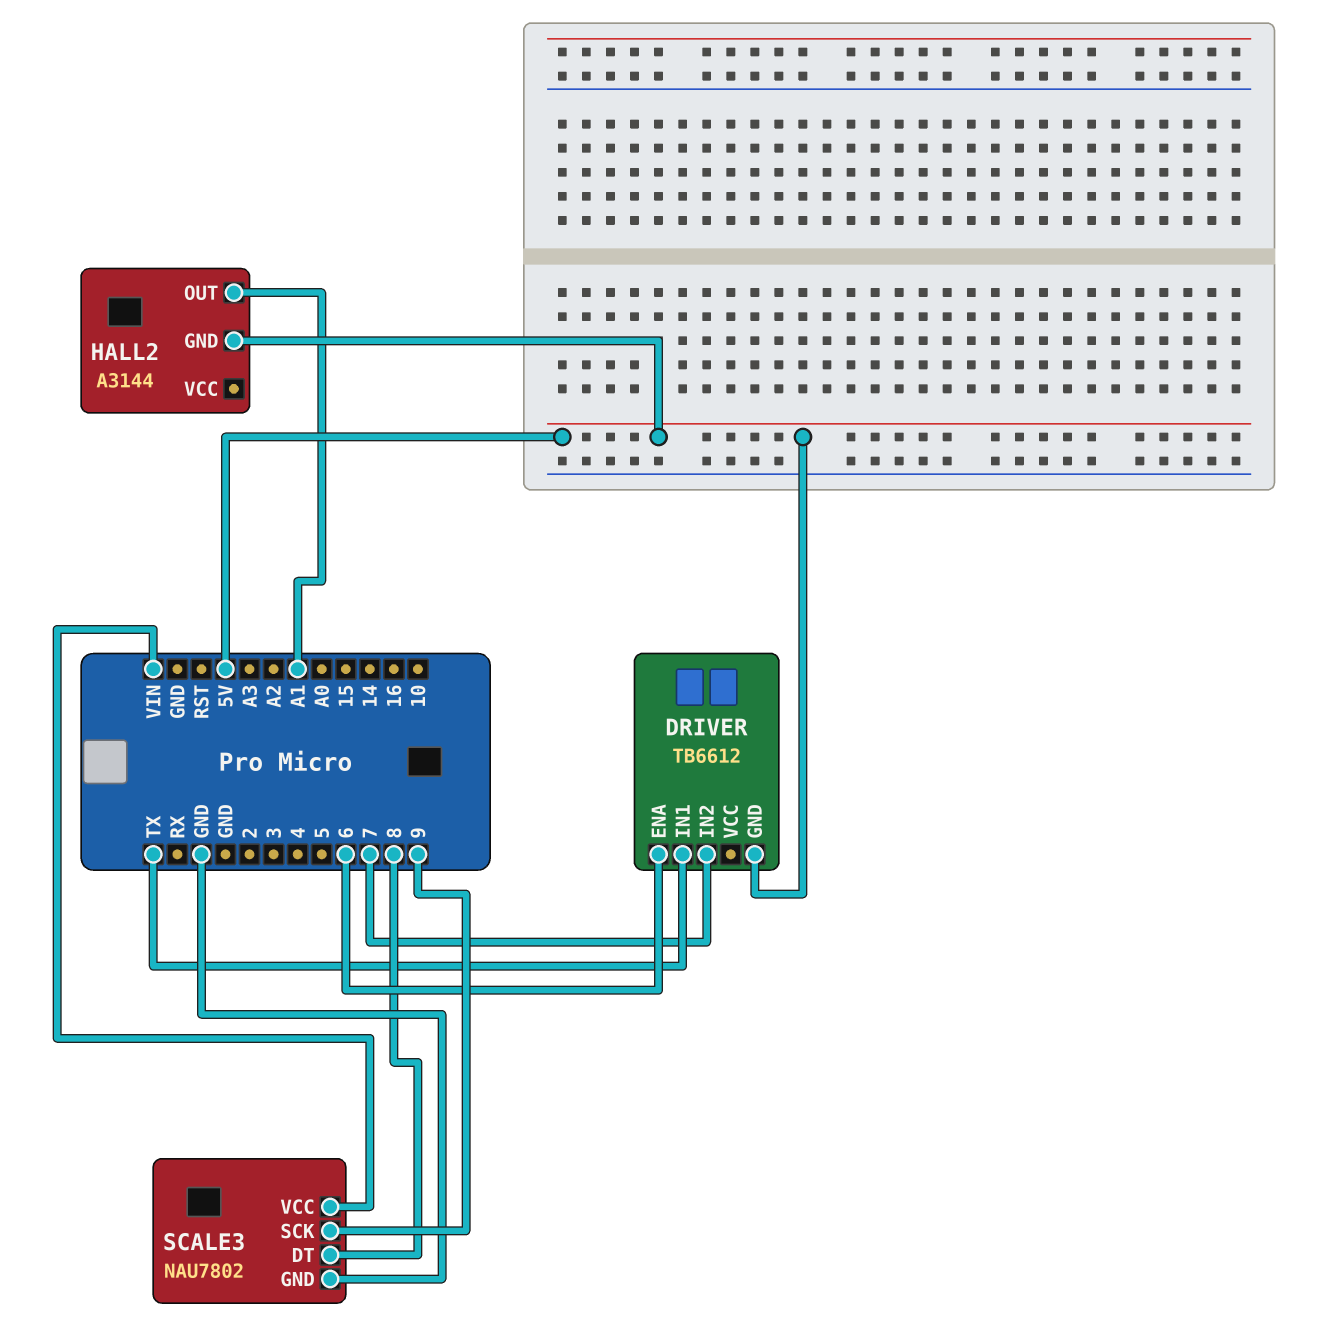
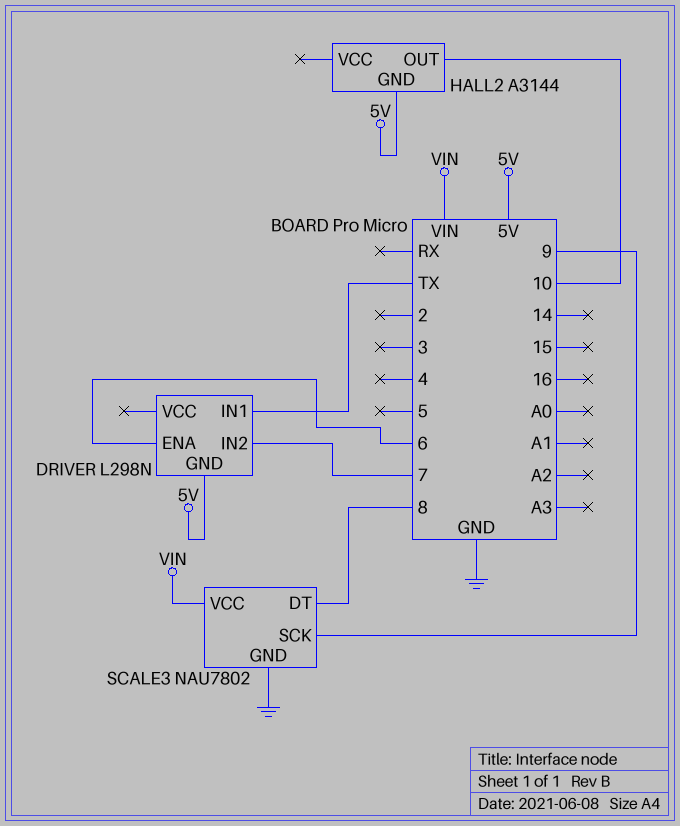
DRIVER: TB6612 -> L298N
HALL2 pin OUT: A1 -> 10

